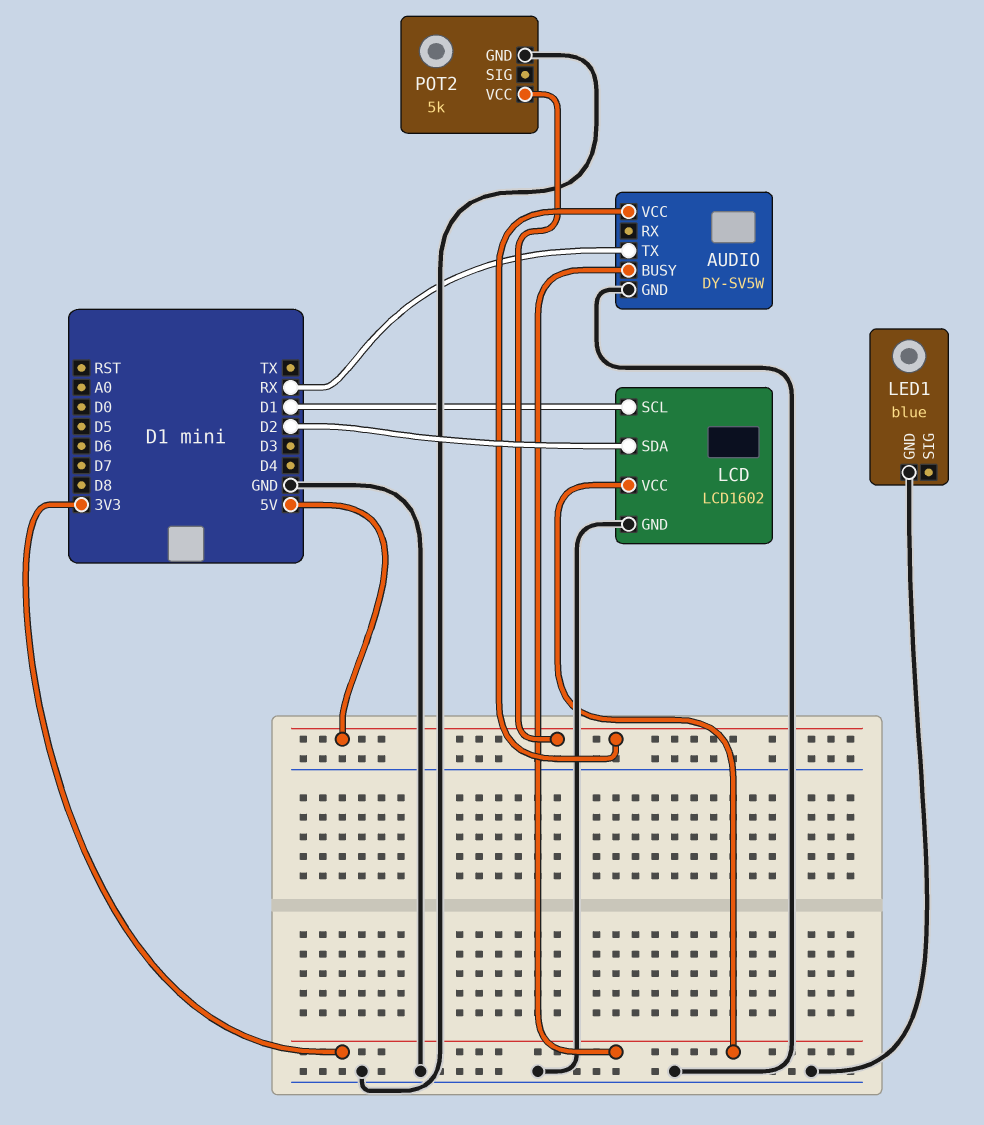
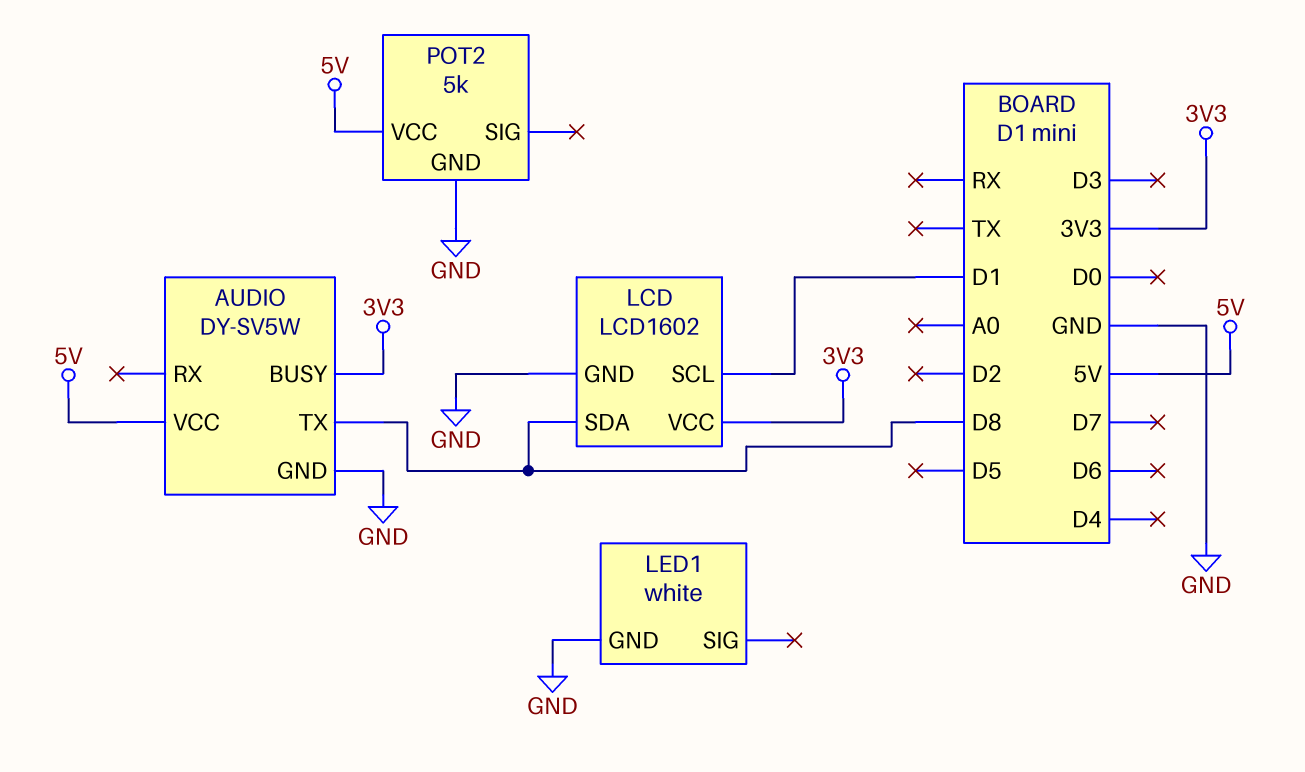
AUDIO pin TX: RX -> D8
LCD pin SDA: D2 -> D8
LED1: blue -> white

